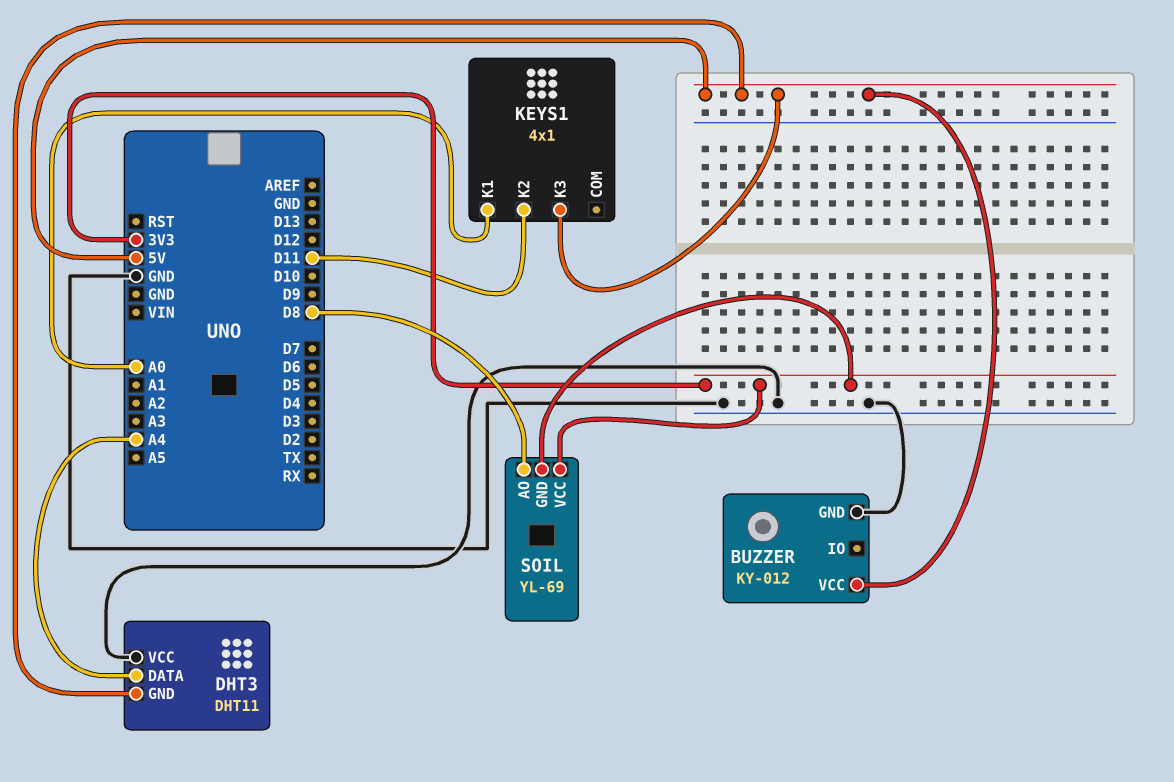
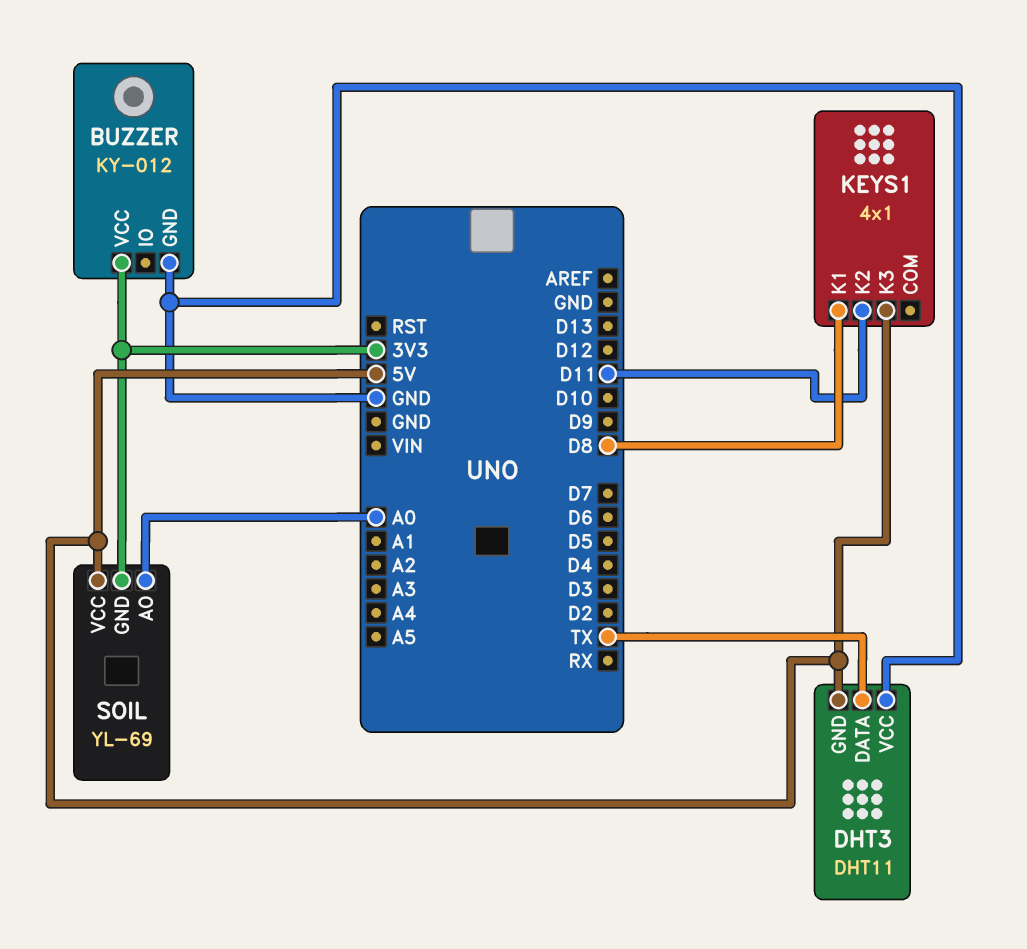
BUZZER pin VCC: 5V -> 3V3
DHT3 pin DATA: A4 -> TX
KEYS1 pin K1: A0 -> D8
SOIL pin AO: D8 -> A0
SOIL pin VCC: 3V3 -> 5V

